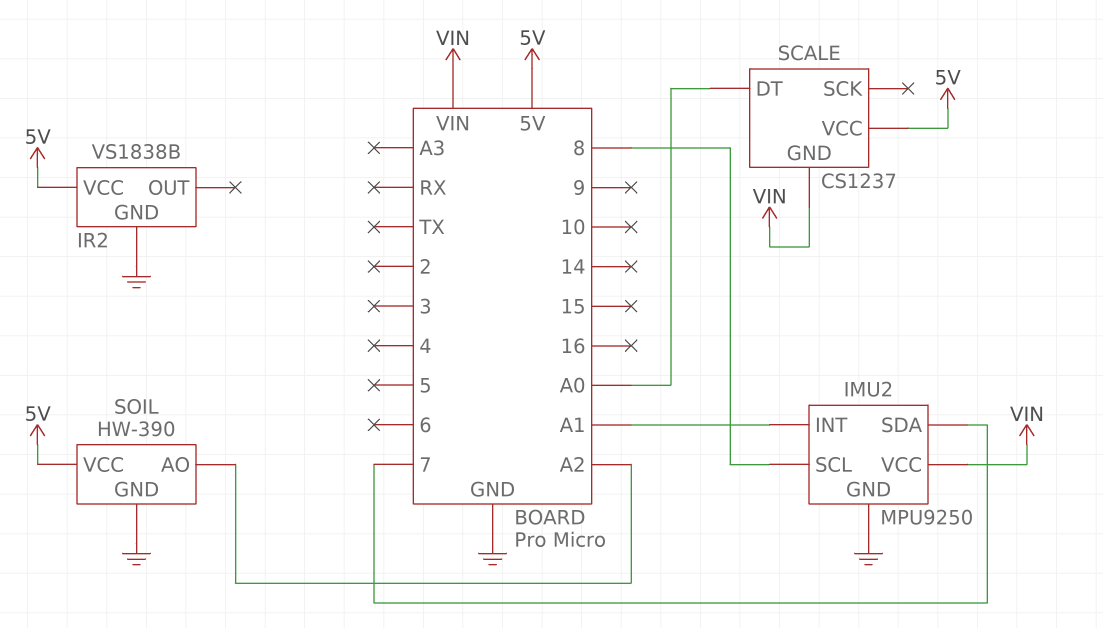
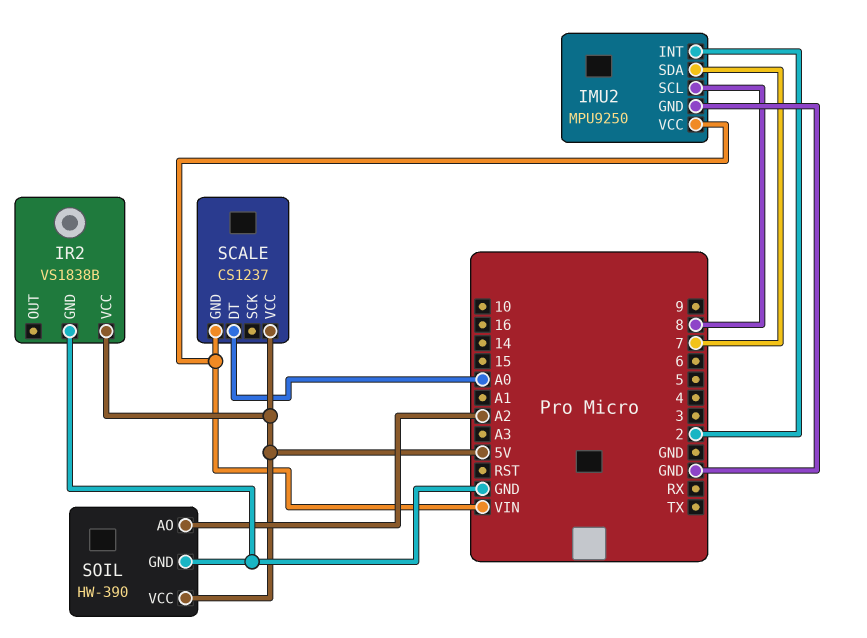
IMU2 pin INT: A1 -> 2

